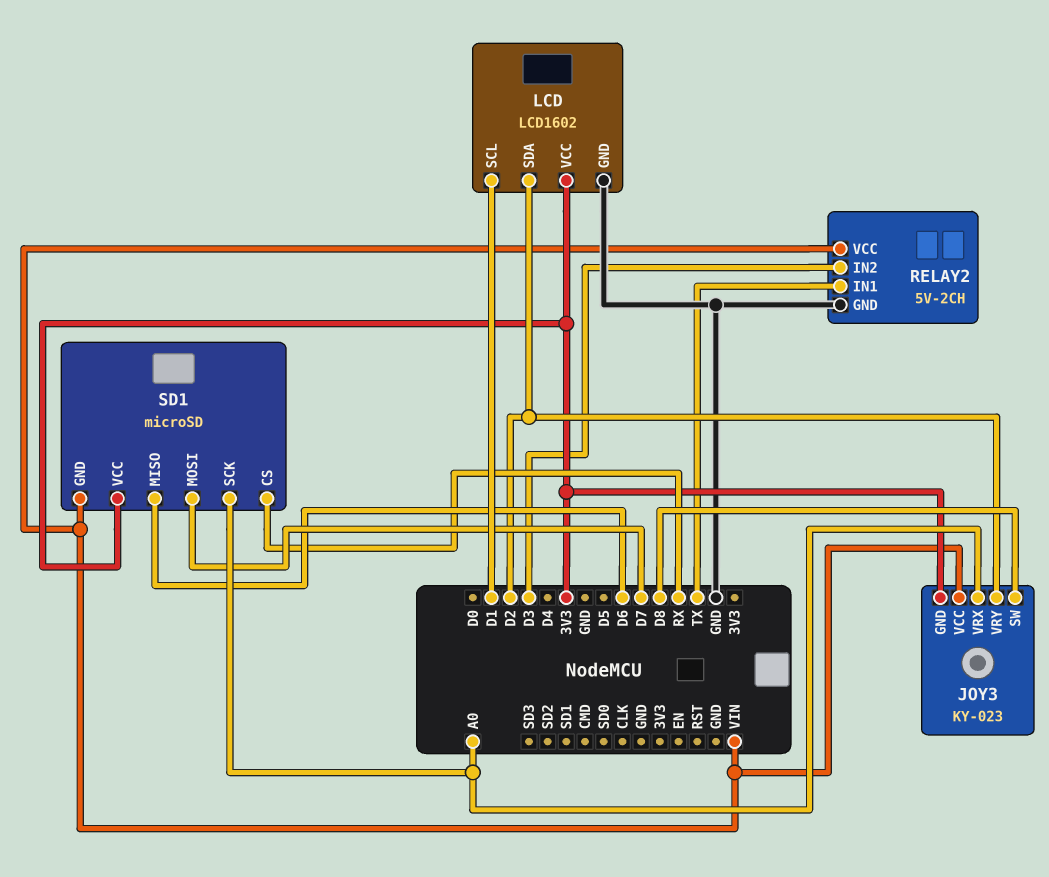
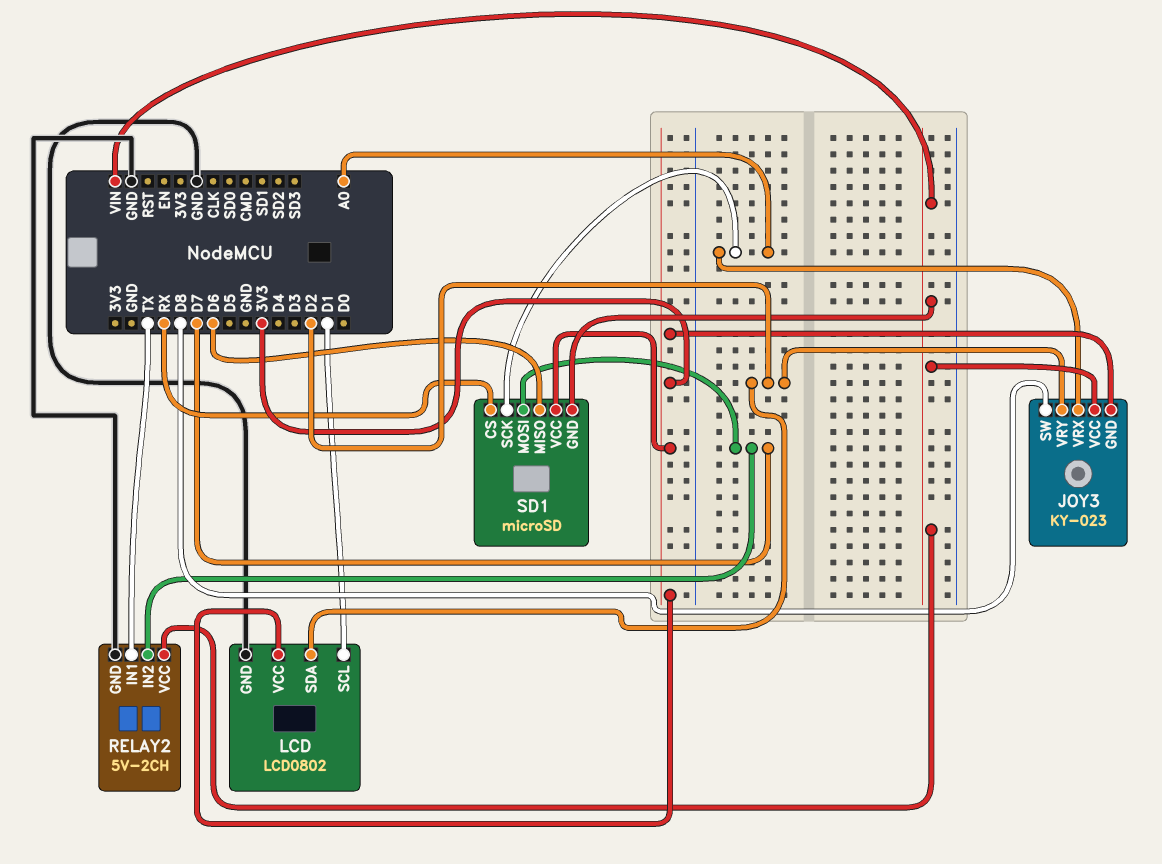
LCD: LCD1602 -> LCD0802
RELAY2 pin IN2: D3 -> D7

